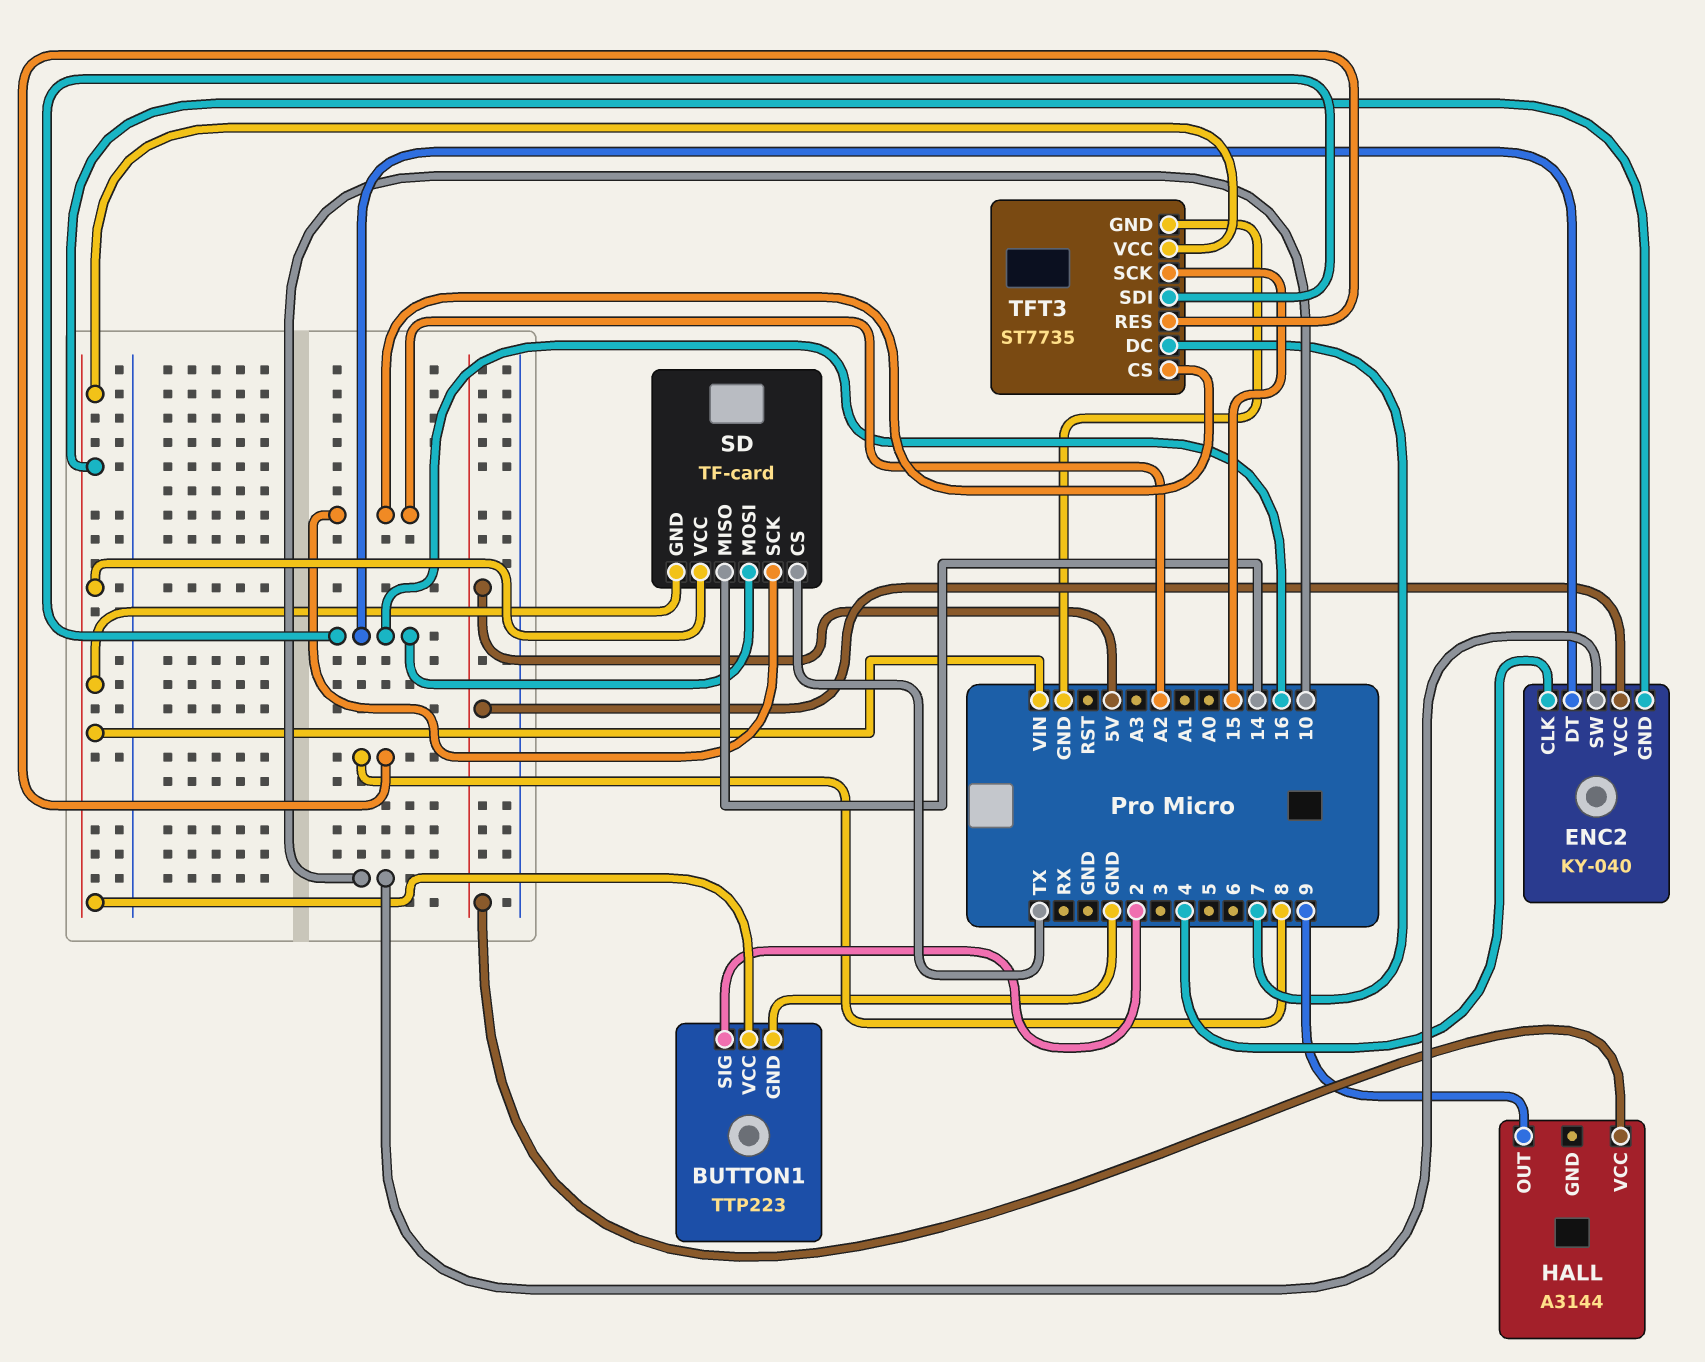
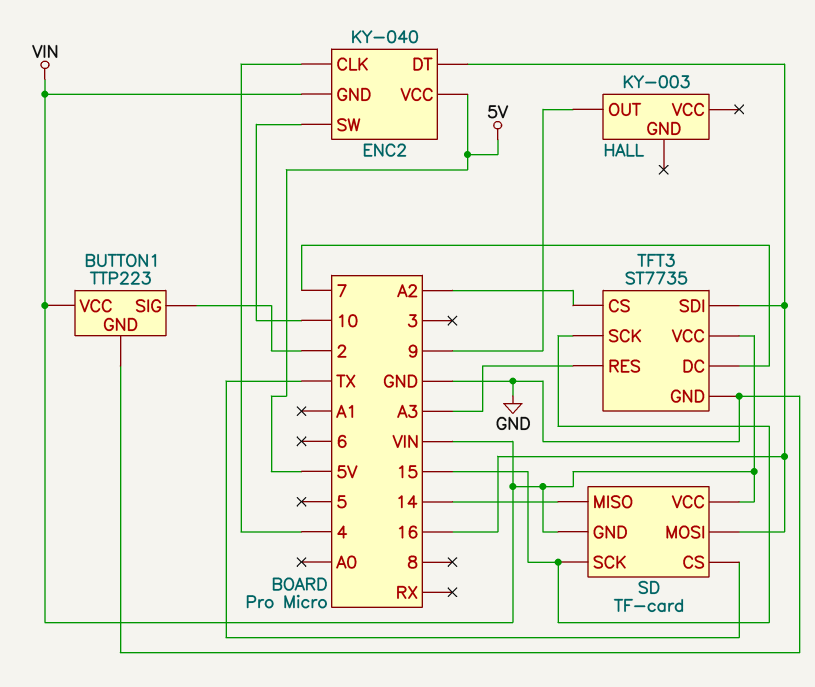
HALL: A3144 -> KY-003
HALL pin VCC: 5V -> none
SD pin SCK: A2 -> 15
TFT3 pin RES: 8 -> A3

